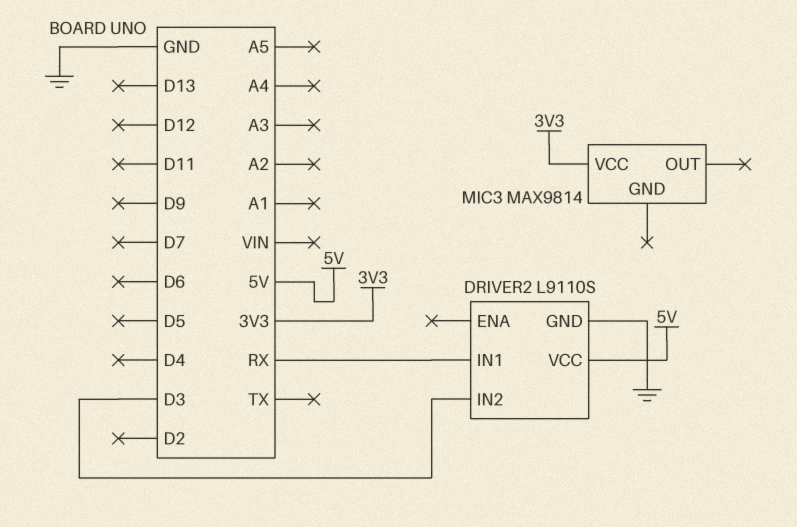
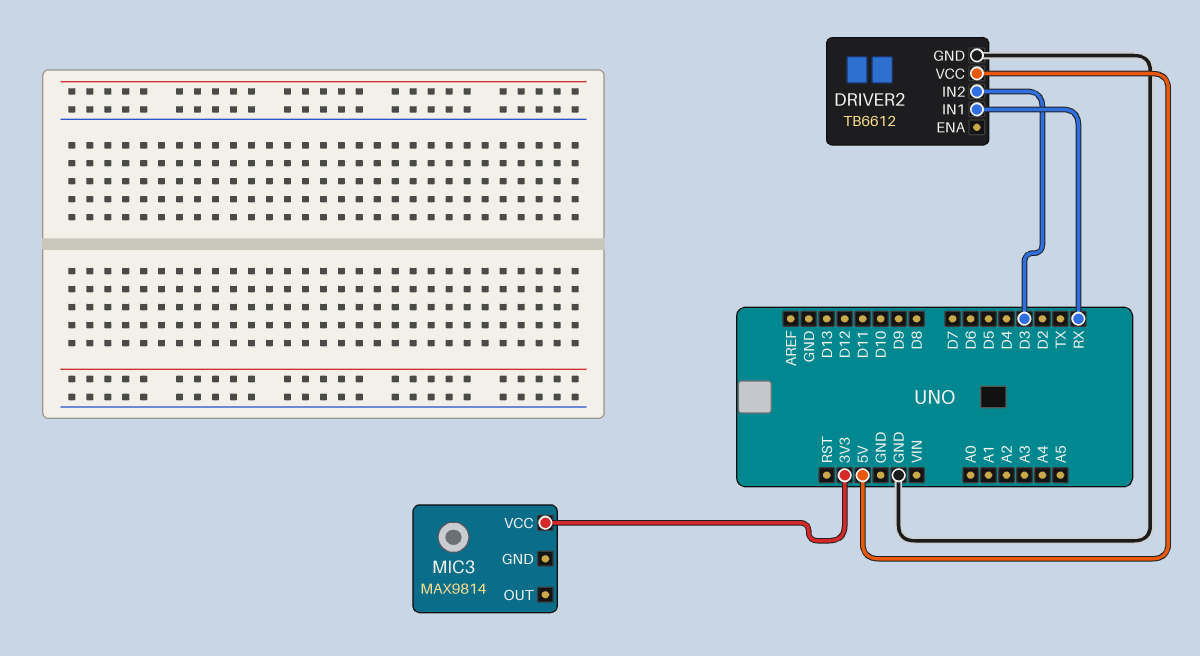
DRIVER2: L9110S -> TB6612

